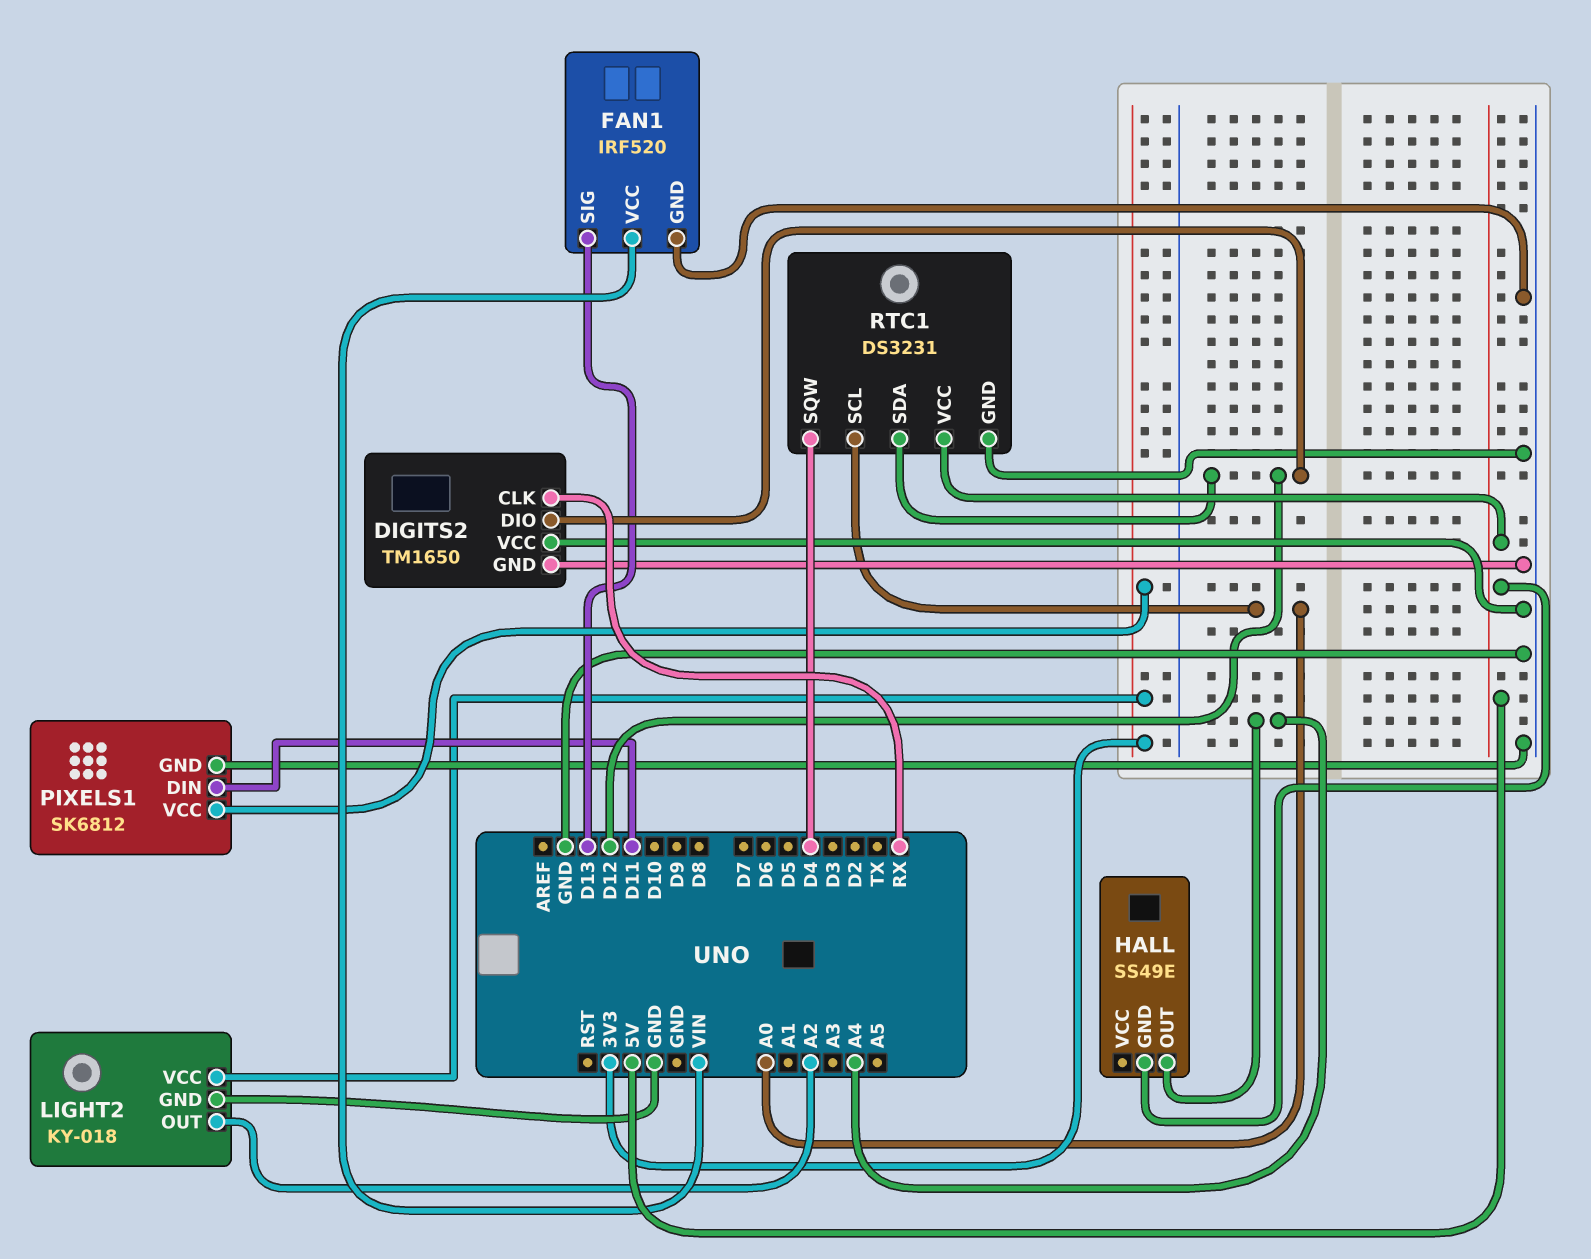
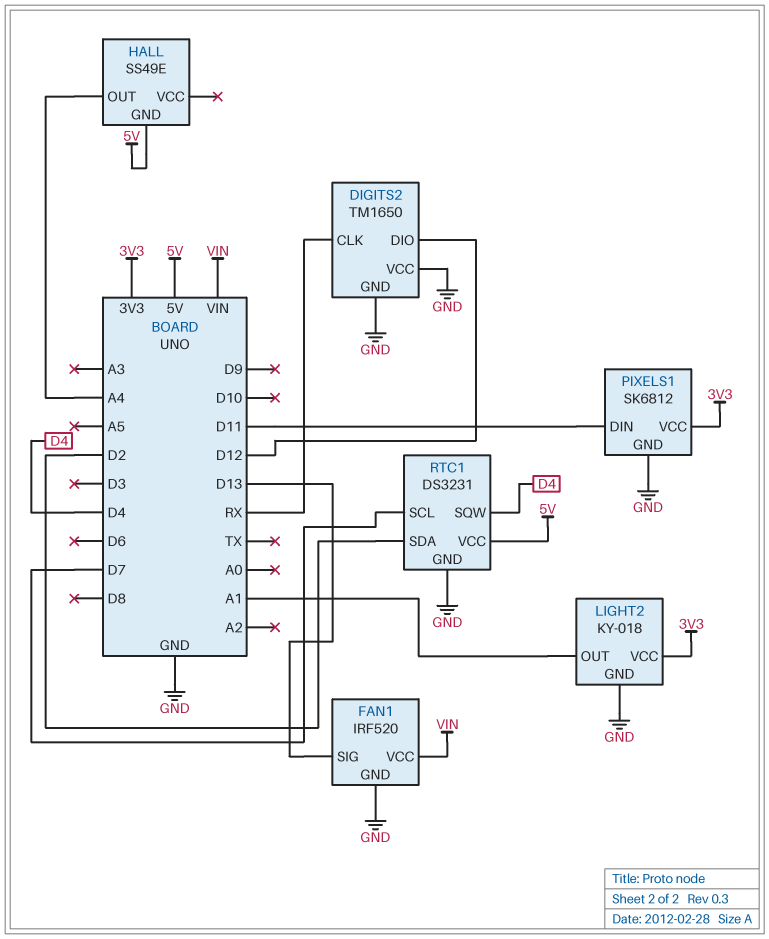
LIGHT2 pin OUT: A2 -> A1
RTC1 pin SCL: A0 -> D7
RTC1 pin SDA: D12 -> D2

